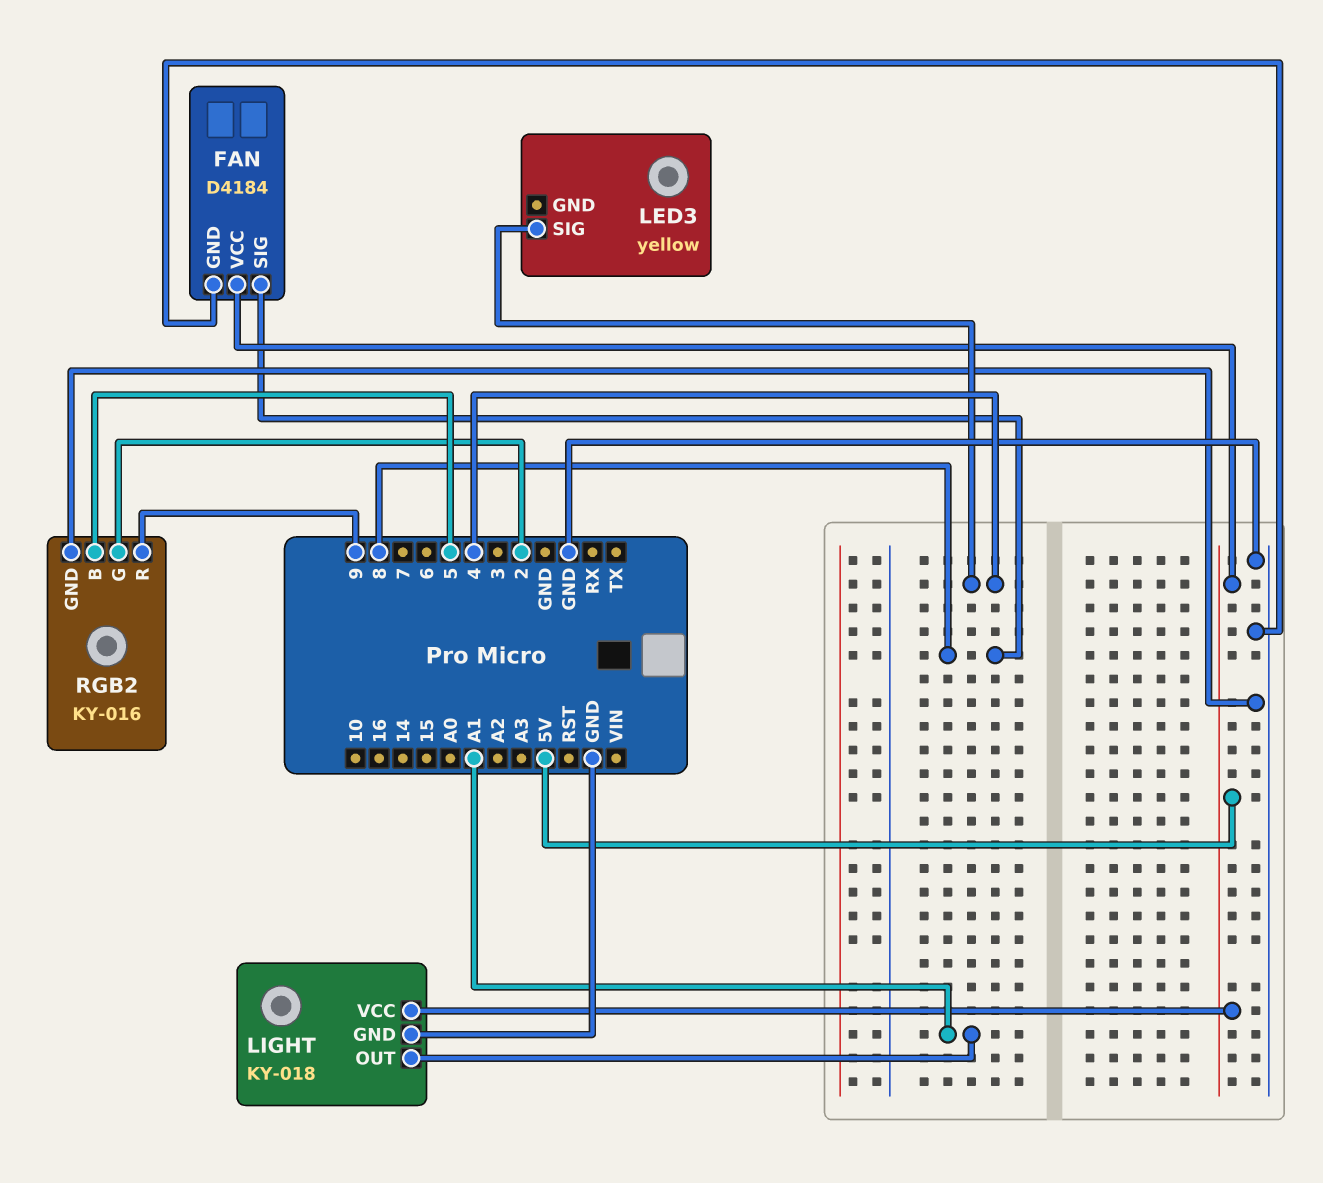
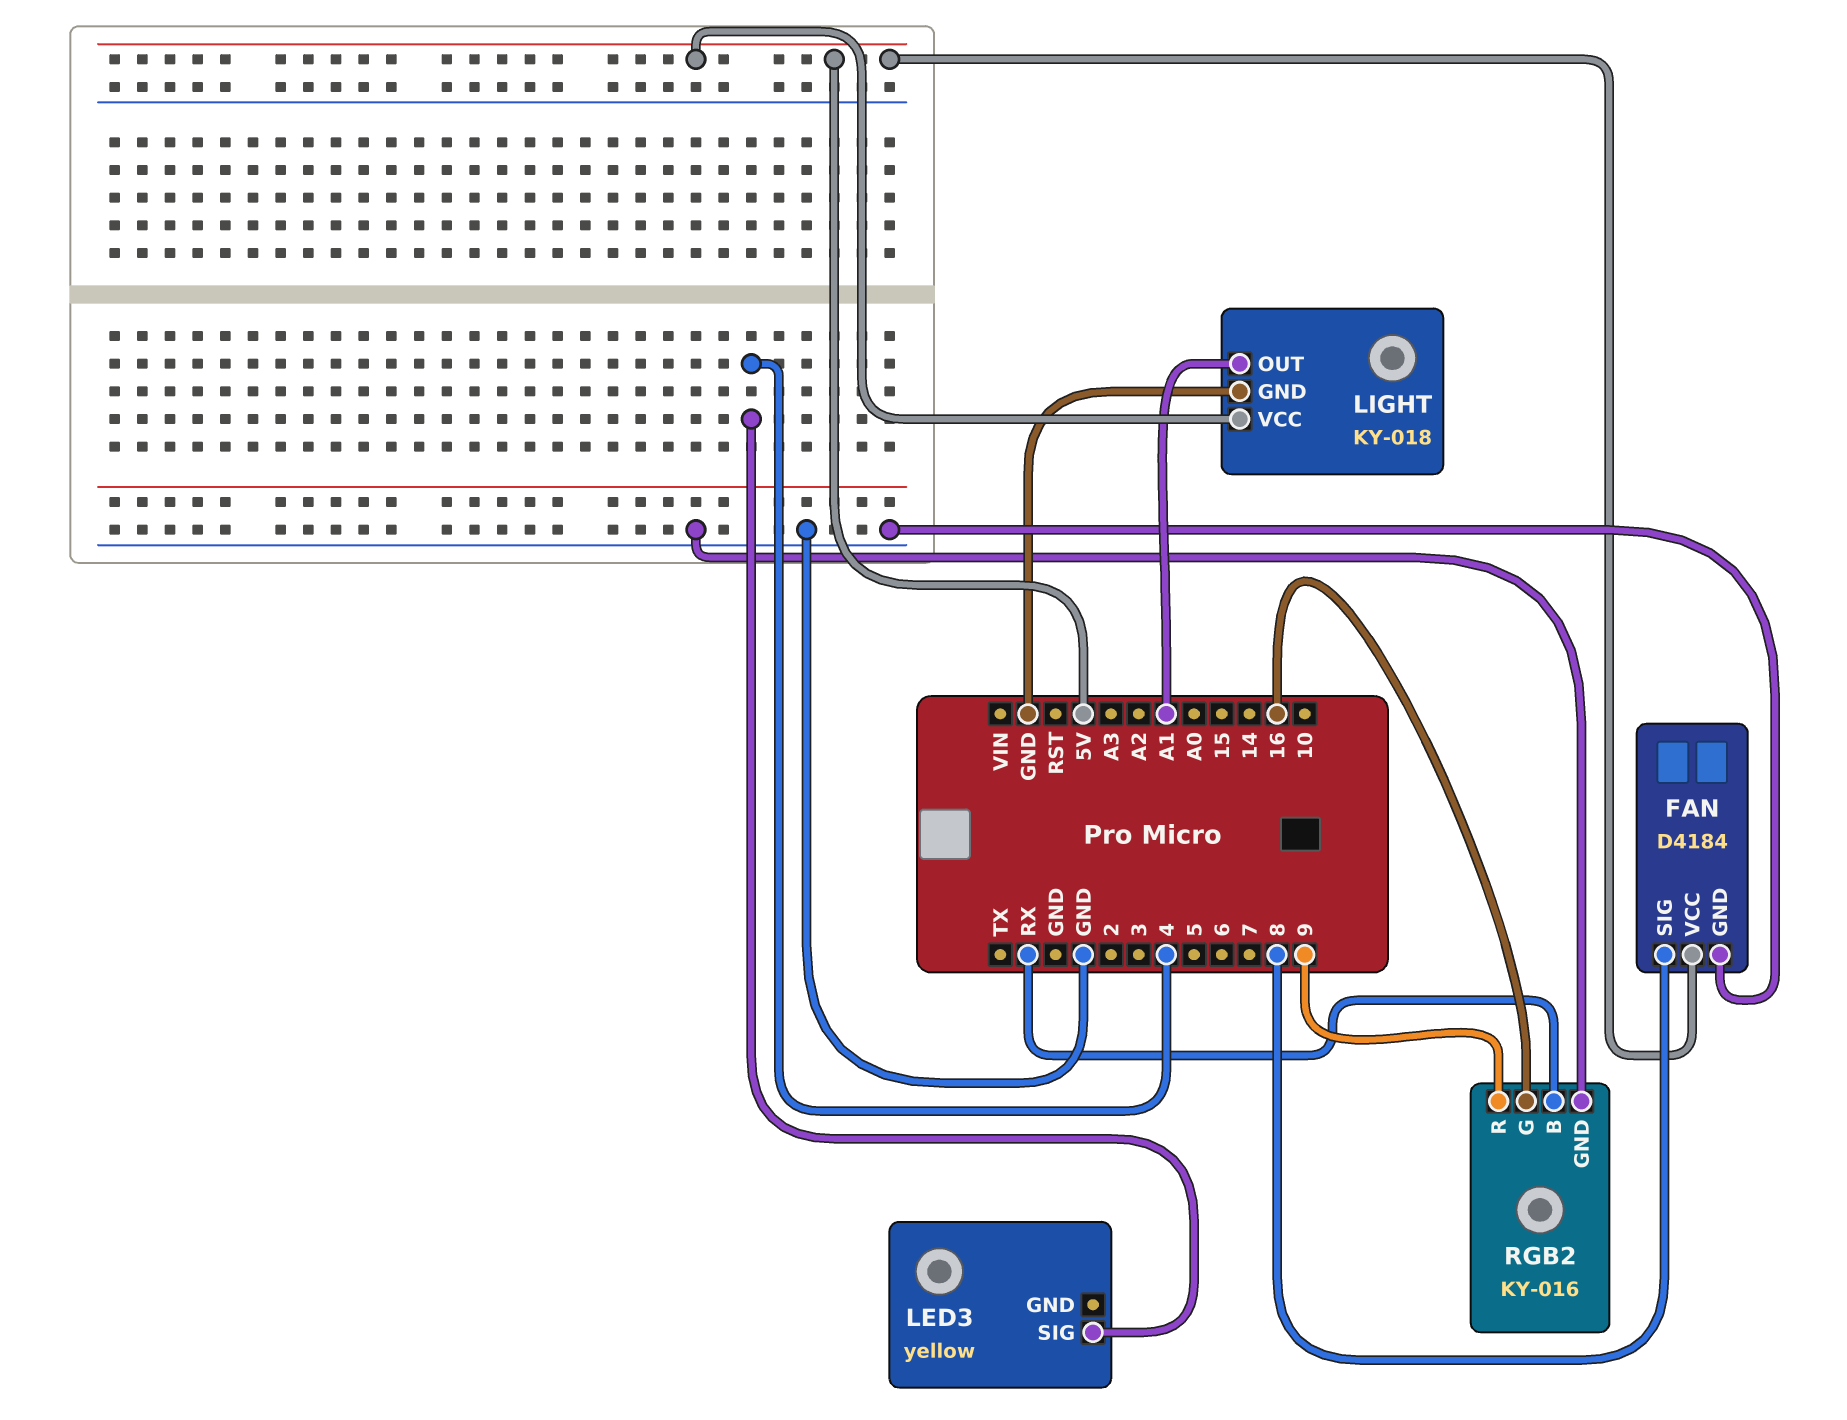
RGB2 pin B: 5 -> RX
RGB2 pin G: 2 -> 16

